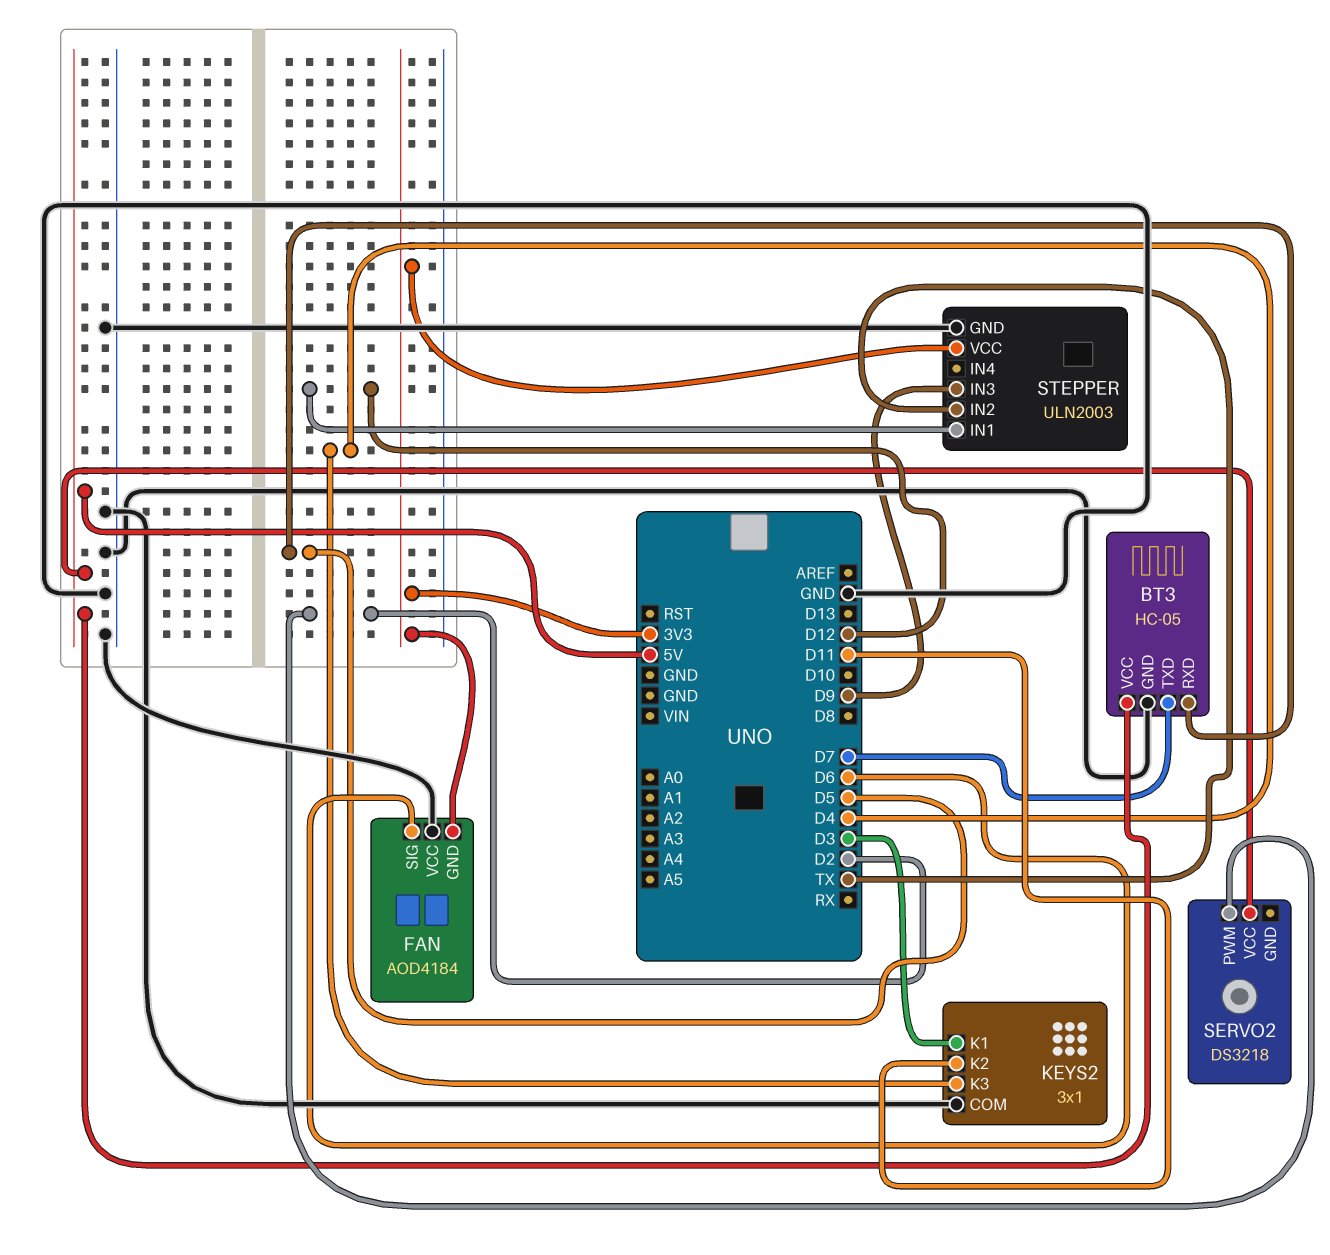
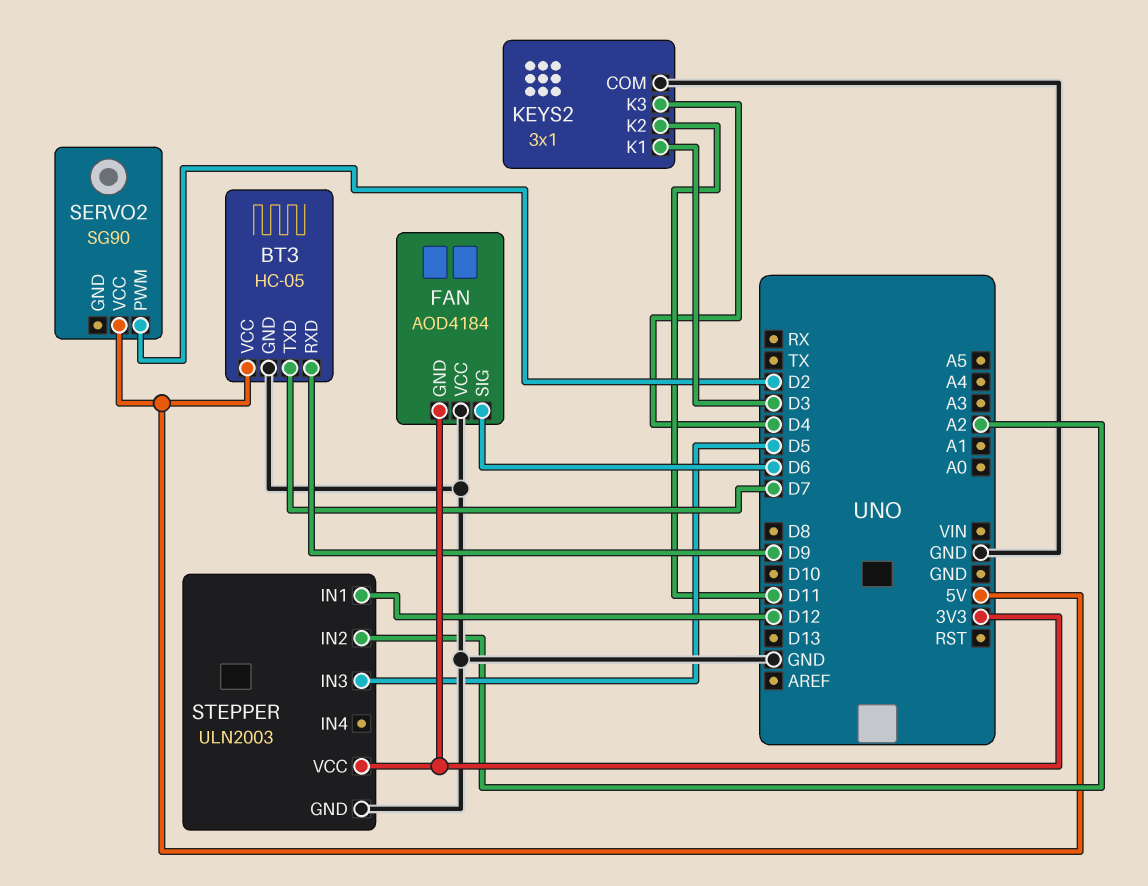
BT3 pin RXD: D5 -> D9
SERVO2: DS3218 -> SG90
STEPPER pin IN2: TX -> A2
STEPPER pin IN3: D9 -> D5

